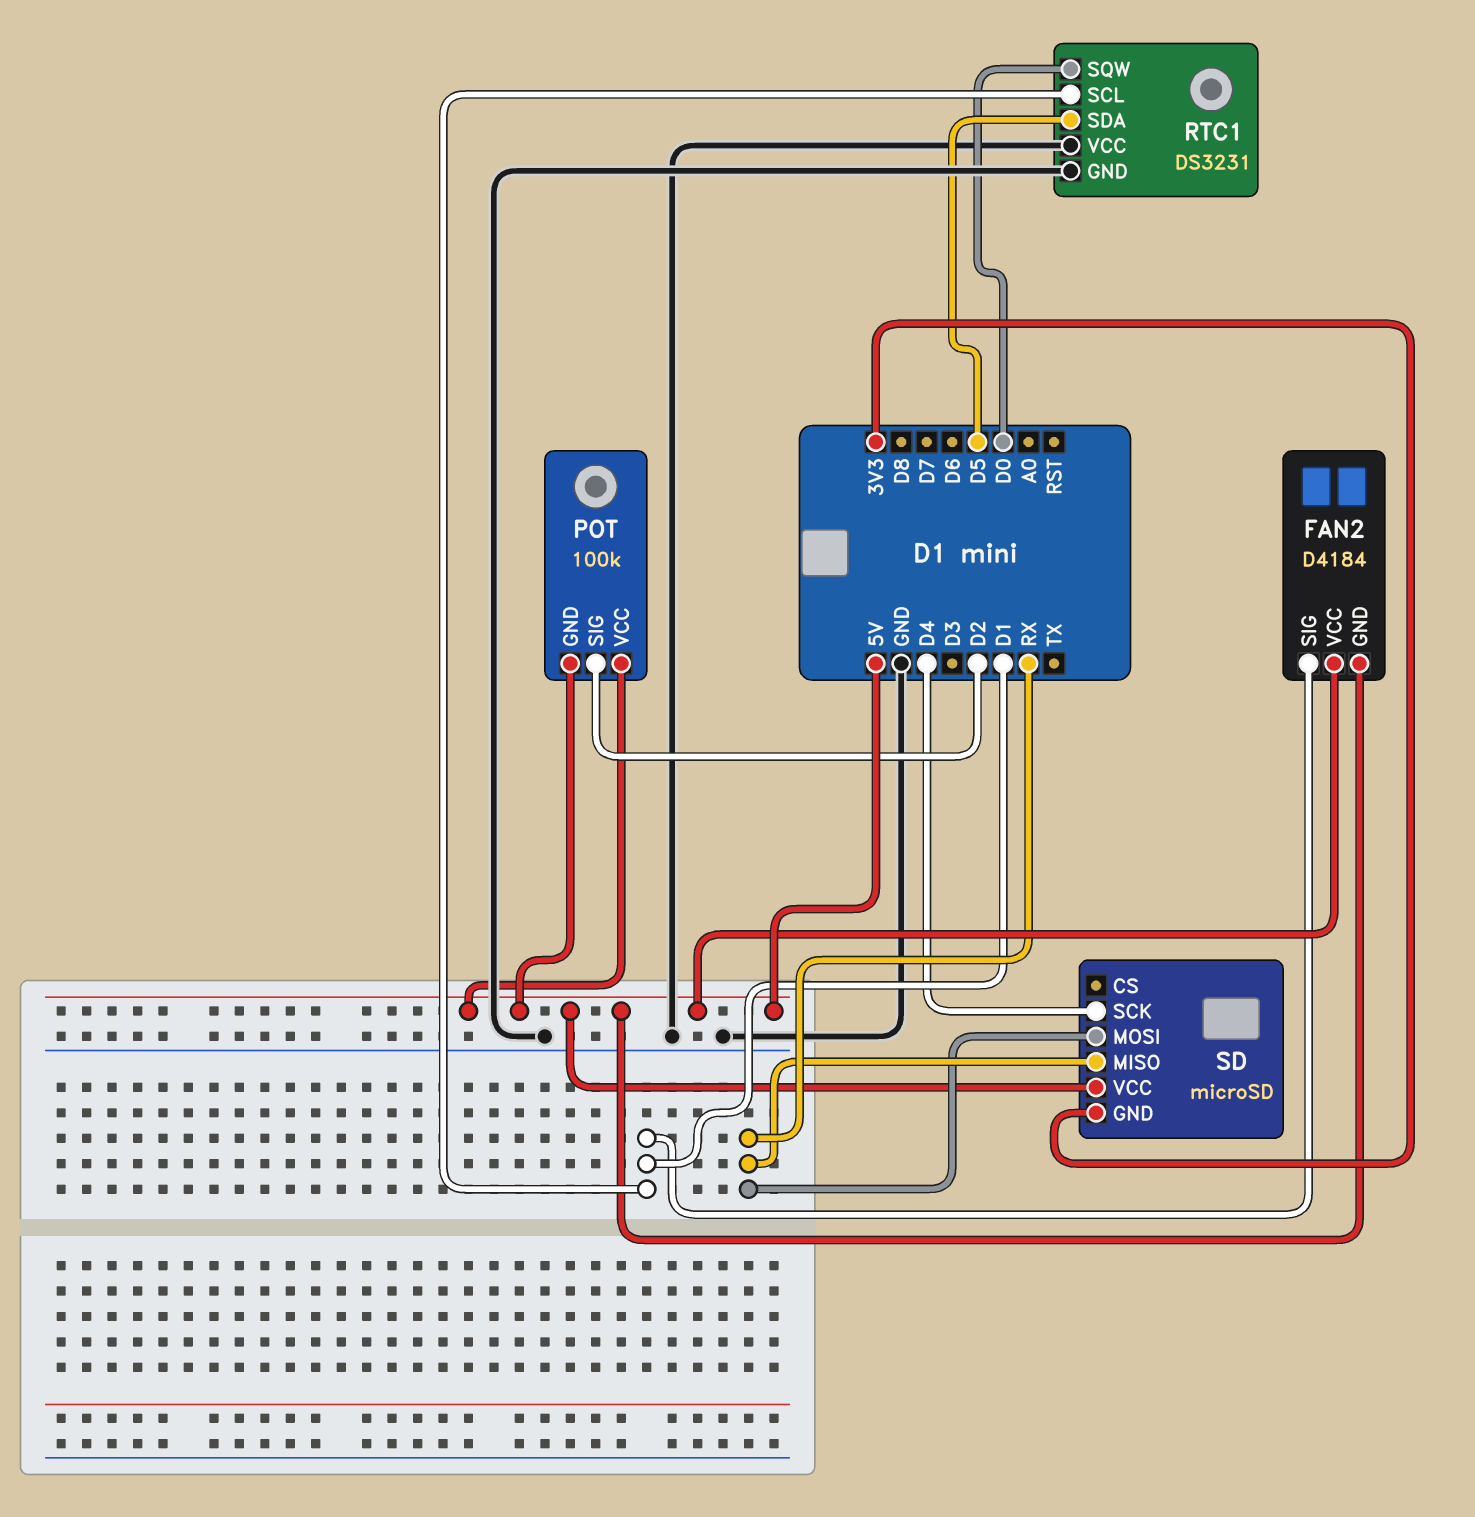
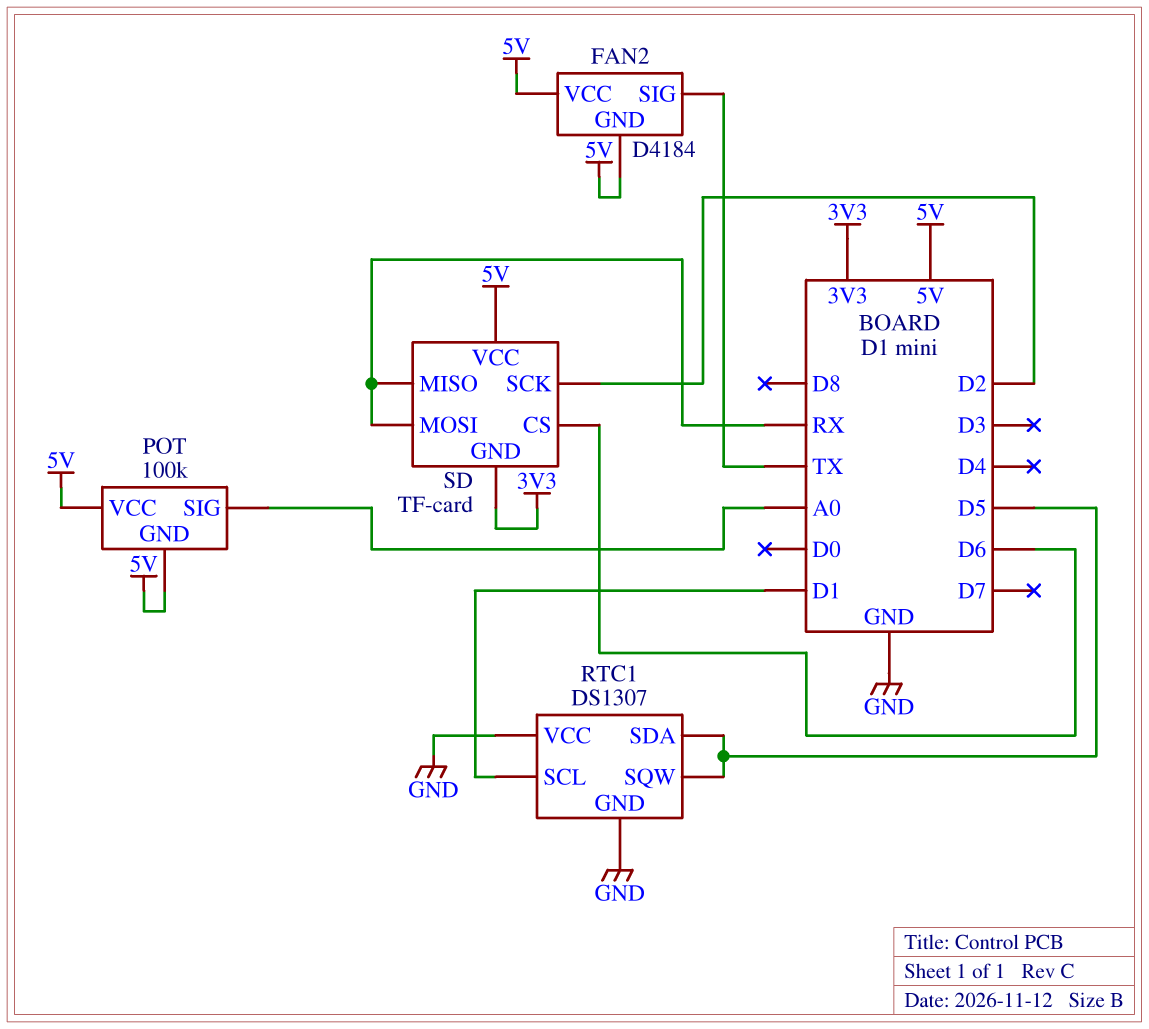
FAN2 pin SIG: D1 -> TX
POT pin SIG: D2 -> A0
RTC1: DS3231 -> DS1307
RTC1 pin SQW: D0 -> D5
SD: microSD -> TF-card
SD pin CS: none -> D6
SD pin SCK: D4 -> D2

